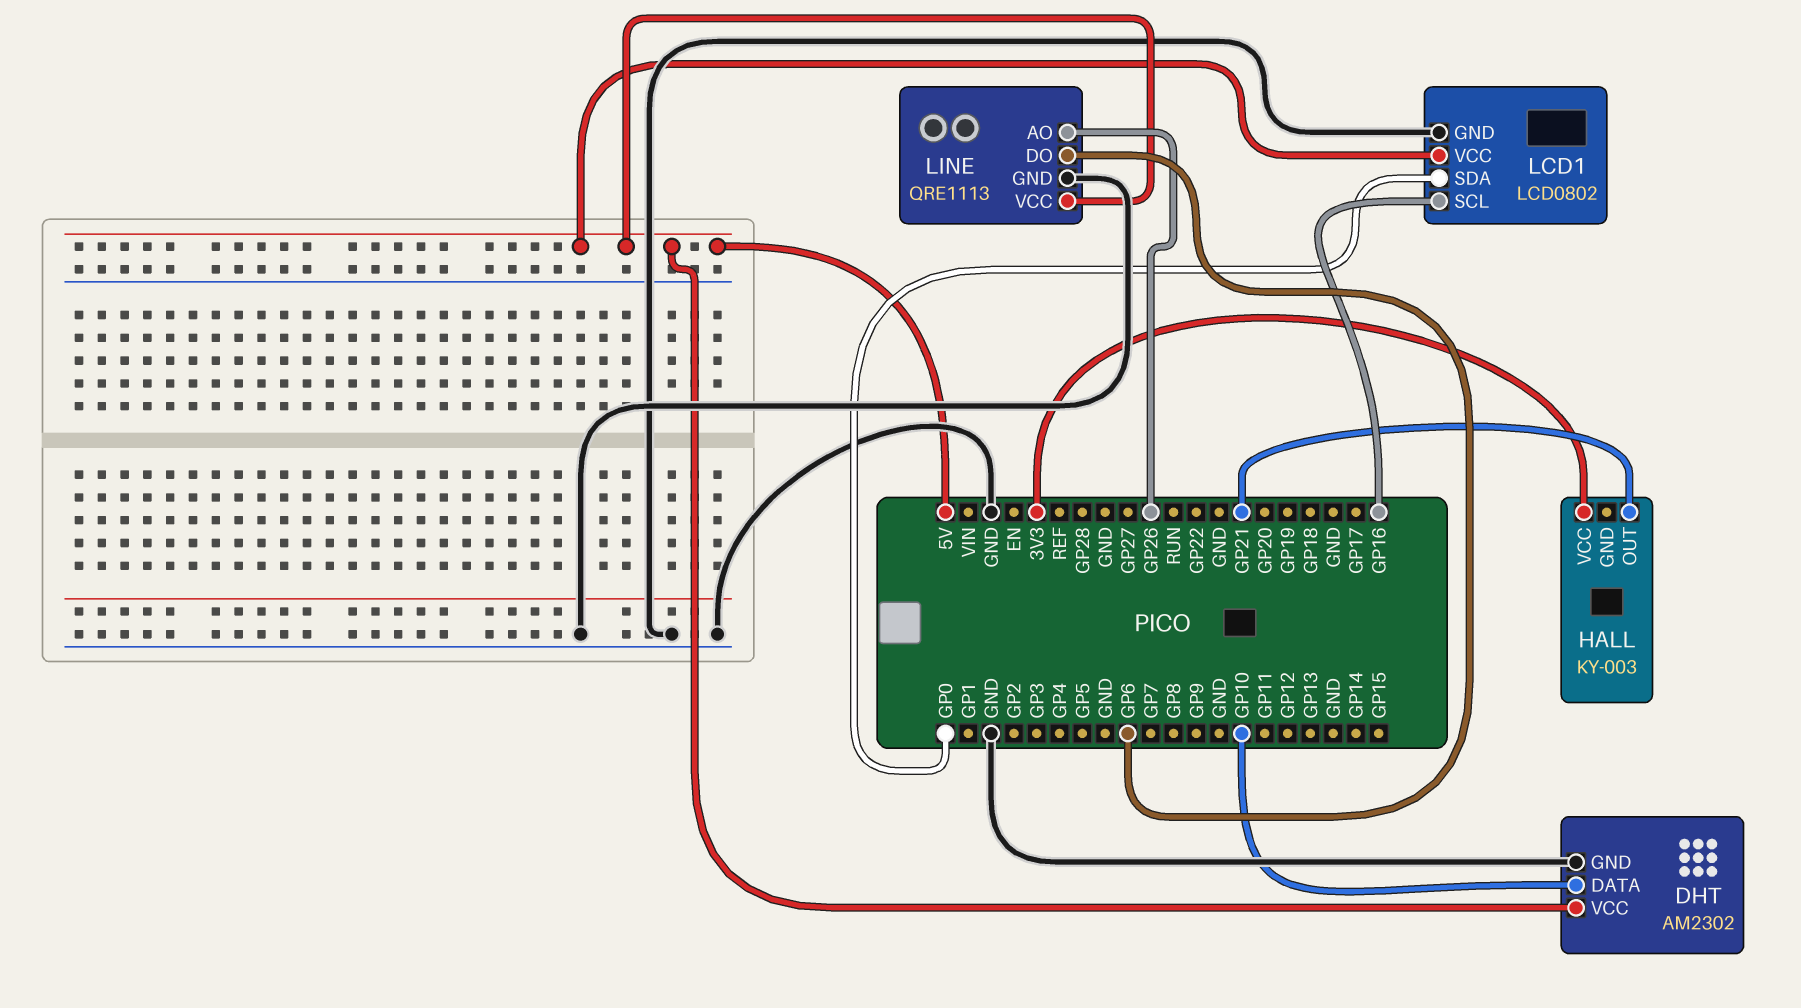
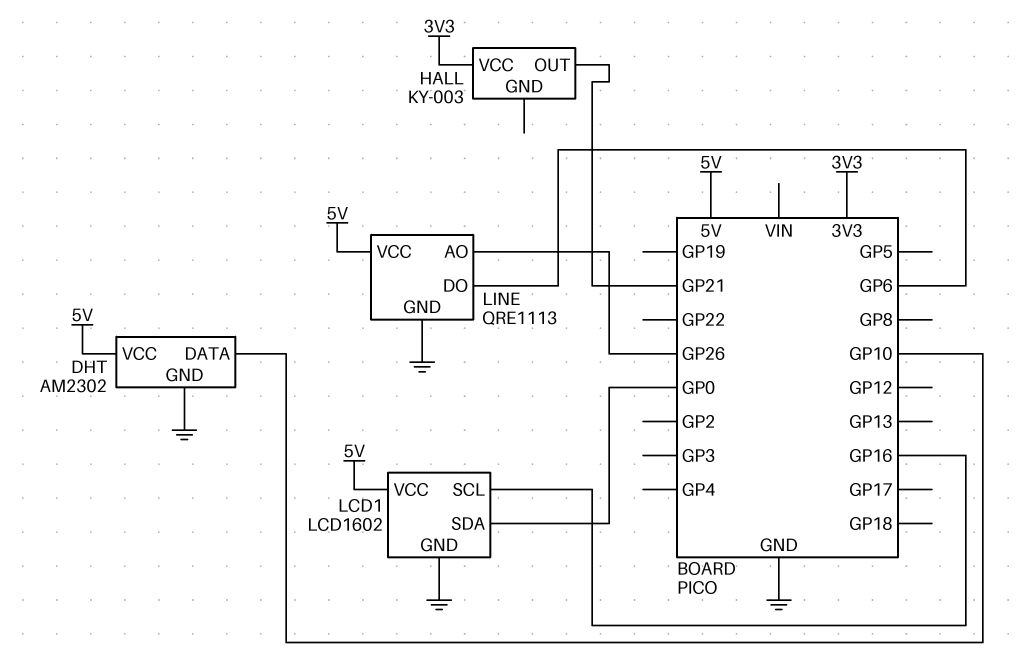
LCD1: LCD0802 -> LCD1602

